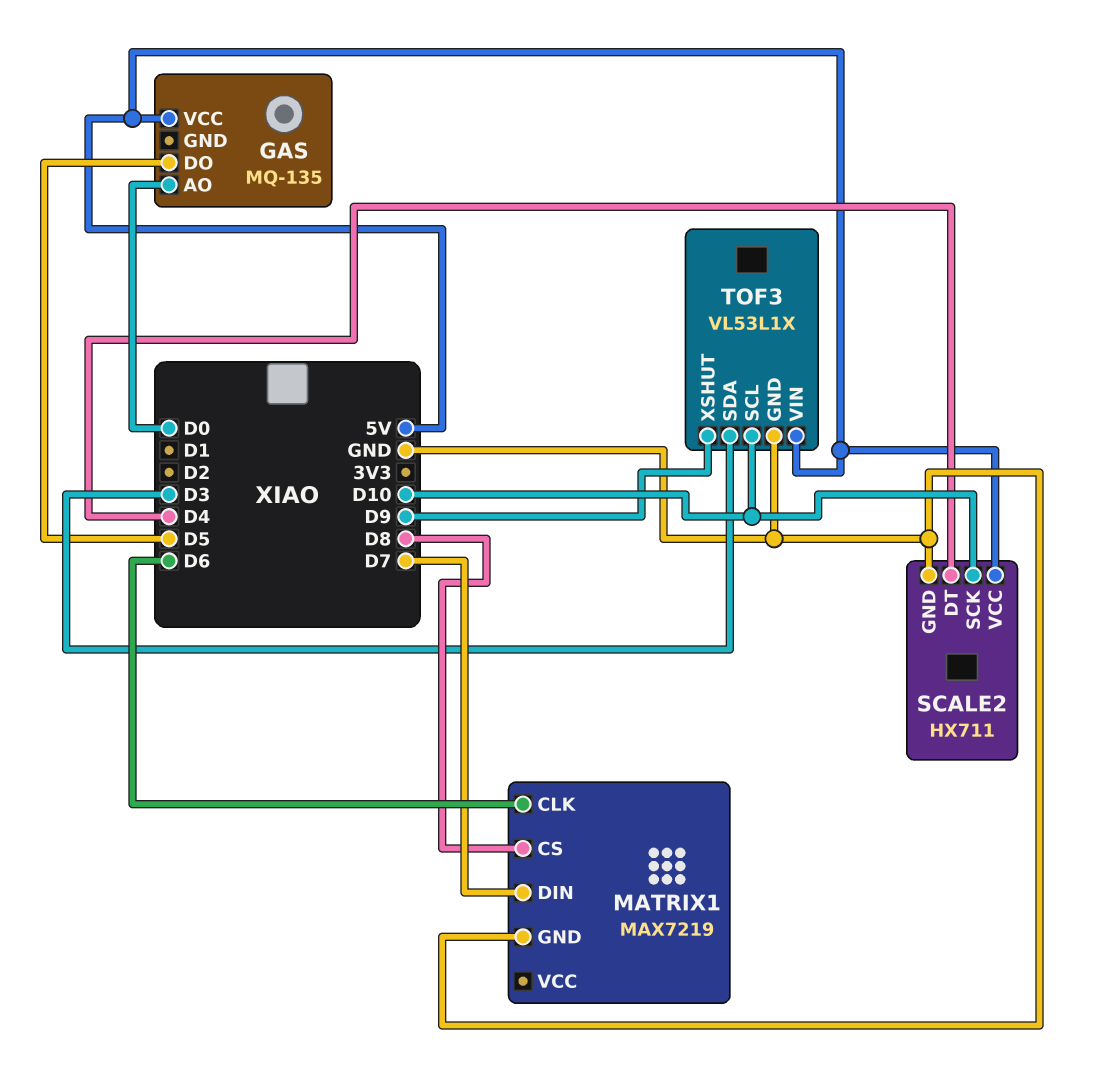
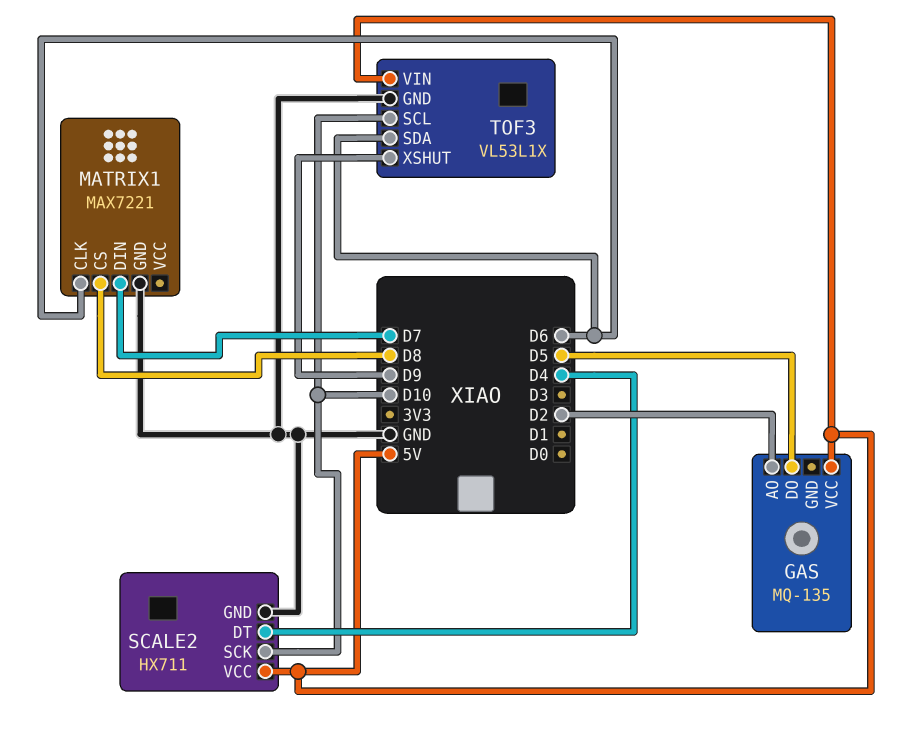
GAS pin AO: D0 -> D2
MATRIX1: MAX7219 -> MAX7221
TOF3 pin SDA: D3 -> D6

